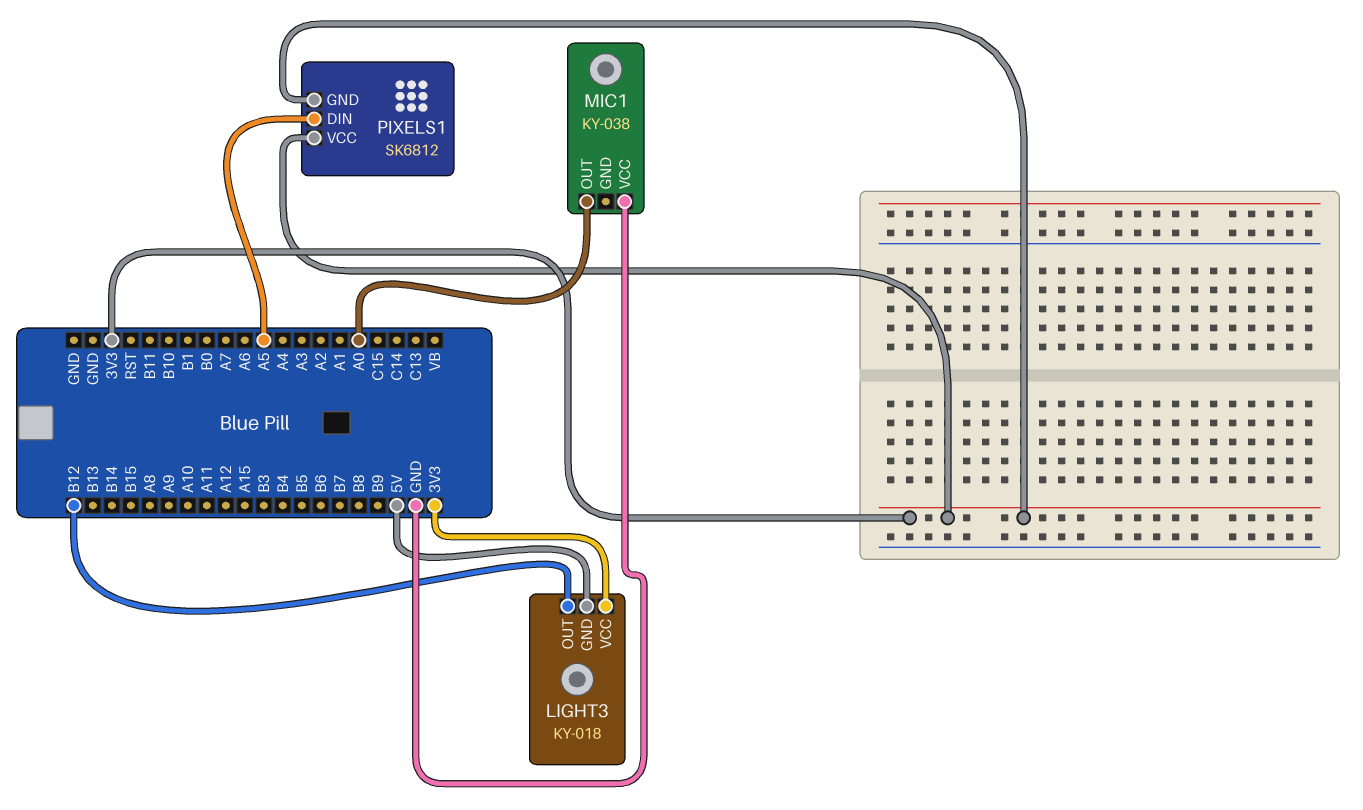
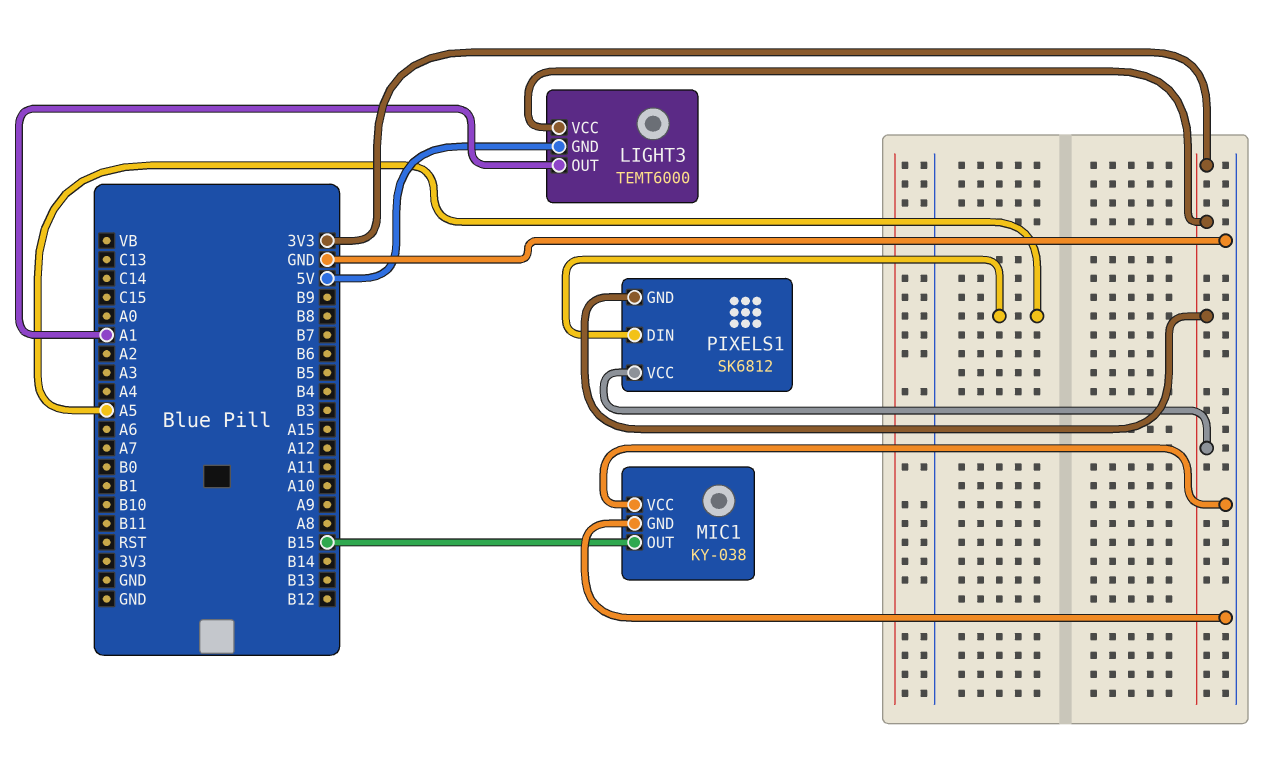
LIGHT3: KY-018 -> TEMT6000
LIGHT3 pin OUT: B12 -> A1
MIC1 pin GND: none -> GND
MIC1 pin OUT: A0 -> B15

